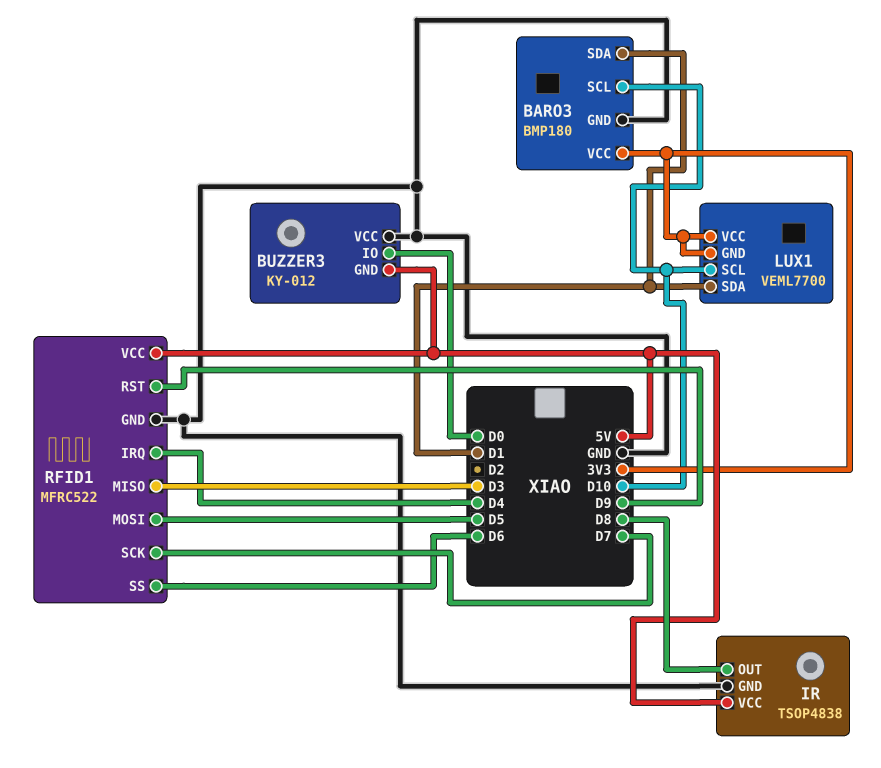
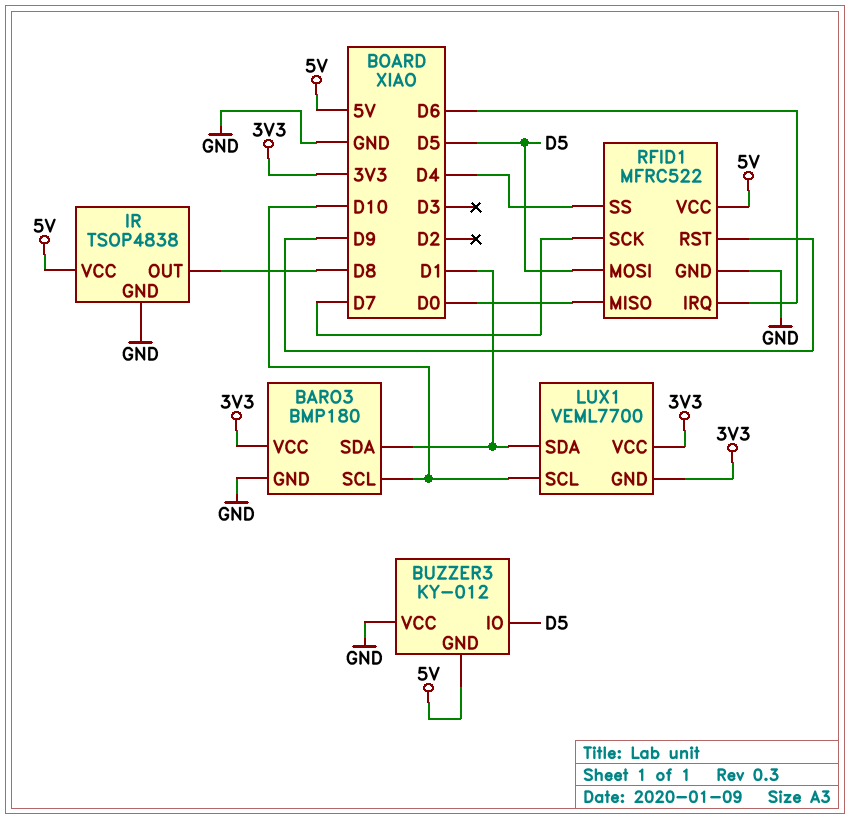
BUZZER3 pin IO: D0 -> D5
RFID1 pin IRQ: D4 -> D6
RFID1 pin MISO: D3 -> D0
RFID1 pin SS: D6 -> D4

